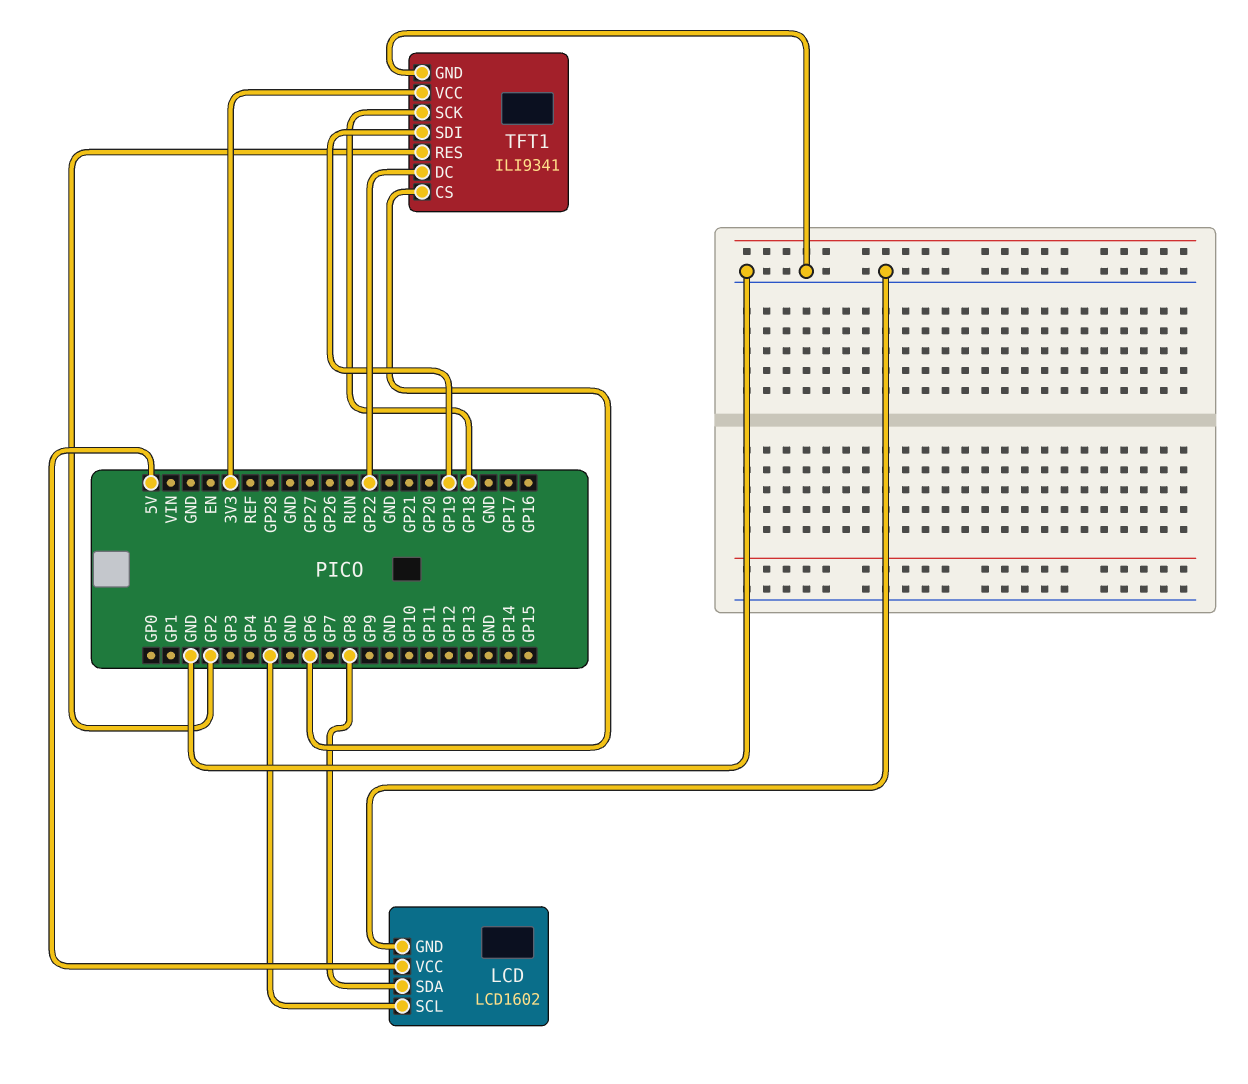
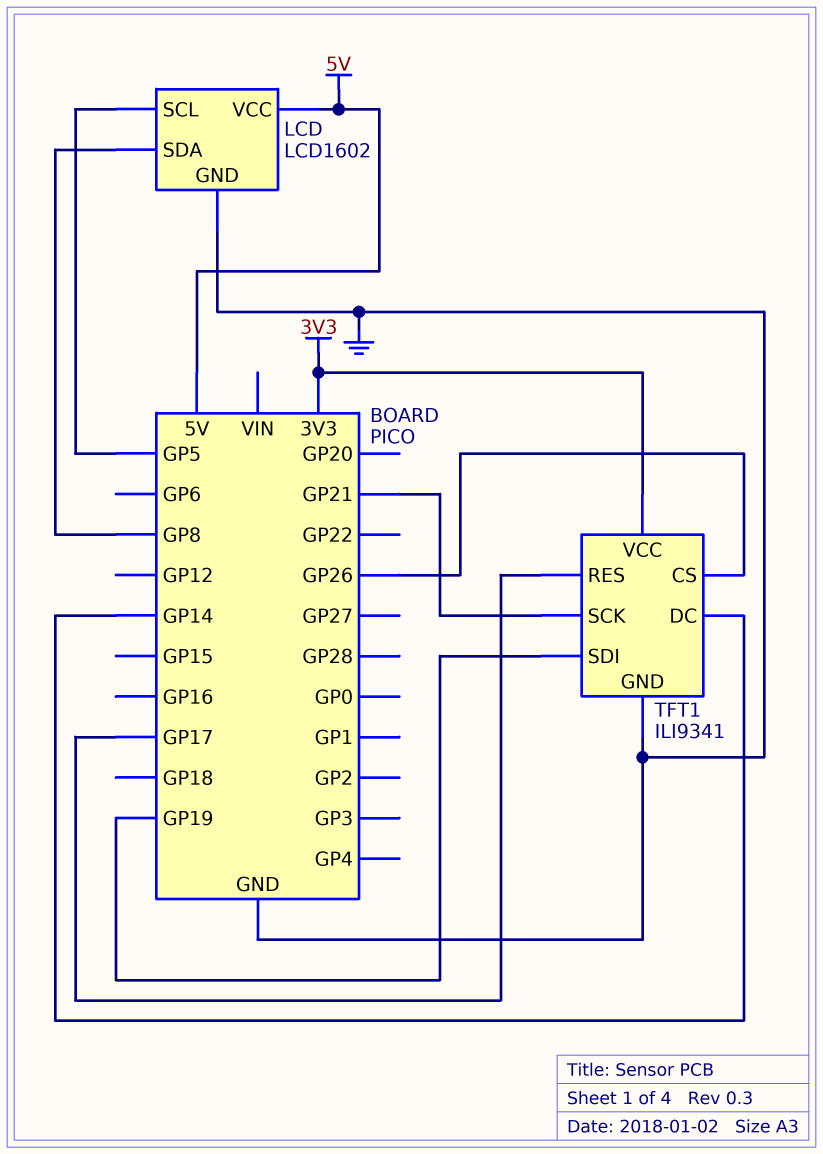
TFT1 pin CS: GP6 -> GP26
TFT1 pin DC: GP22 -> GP14
TFT1 pin RES: GP2 -> GP17
TFT1 pin SCK: GP18 -> GP21

